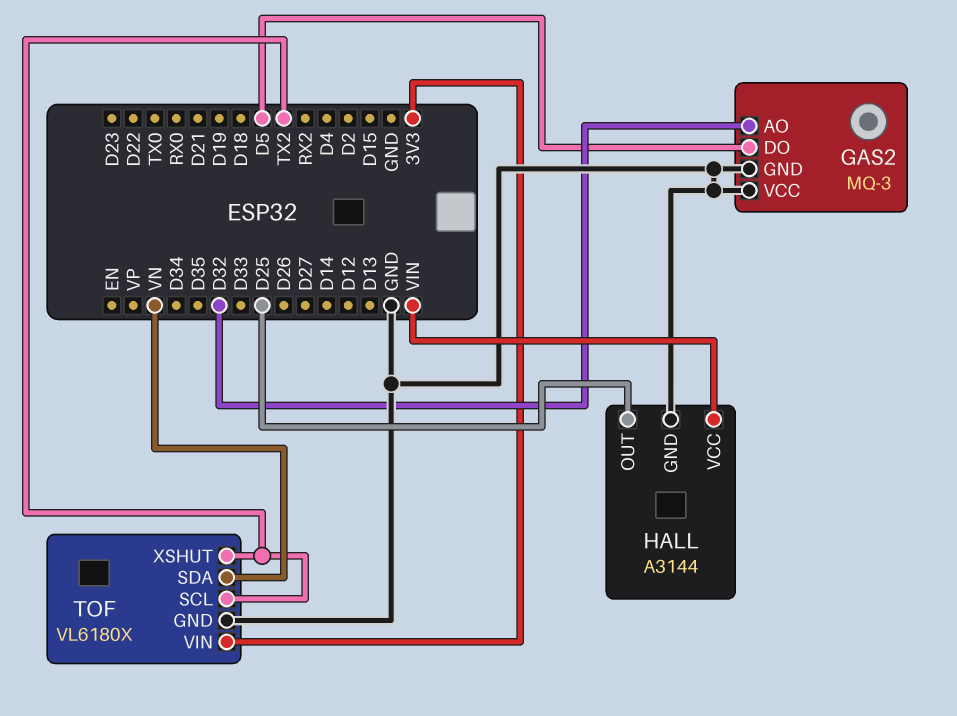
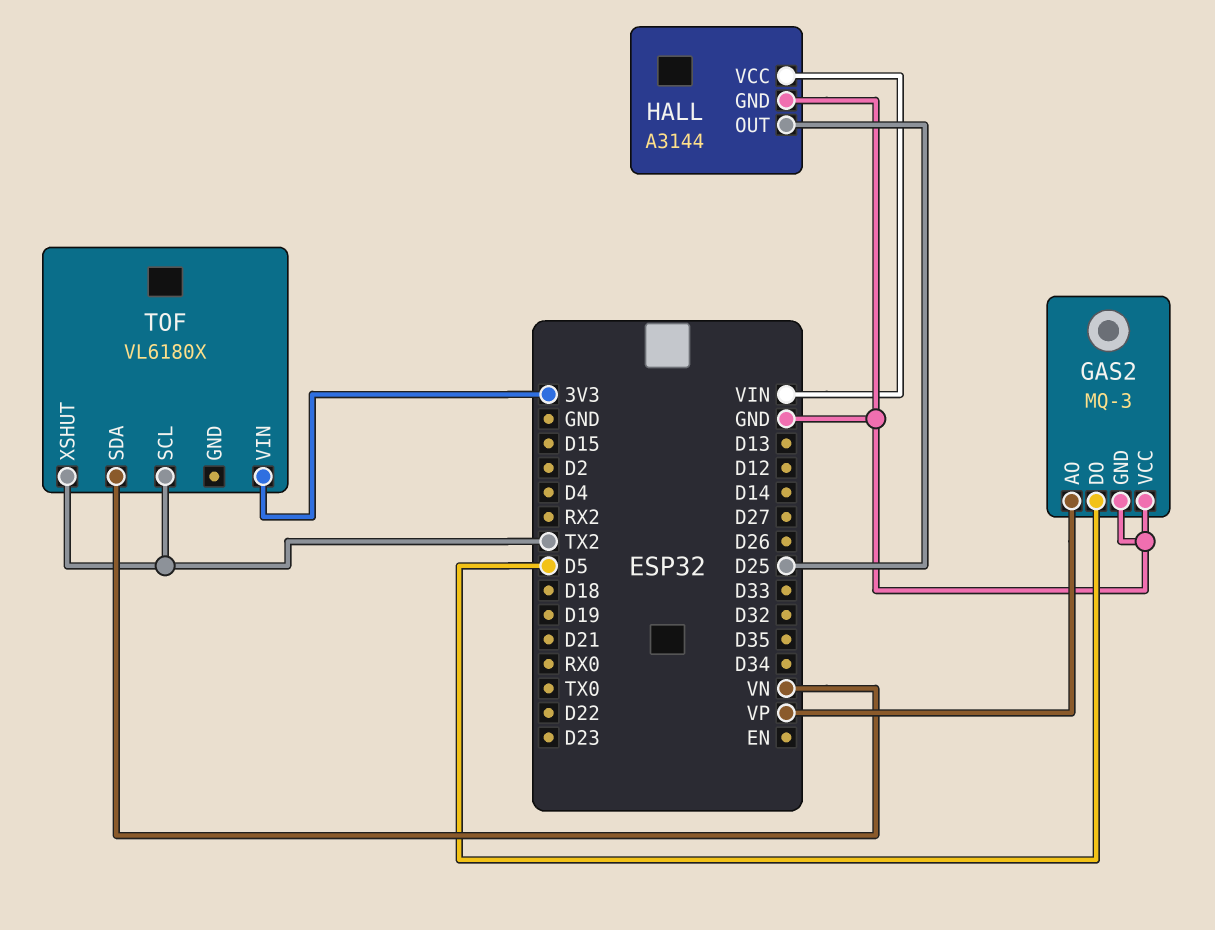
GAS2 pin AO: D32 -> VP
TOF pin GND: GND -> none

